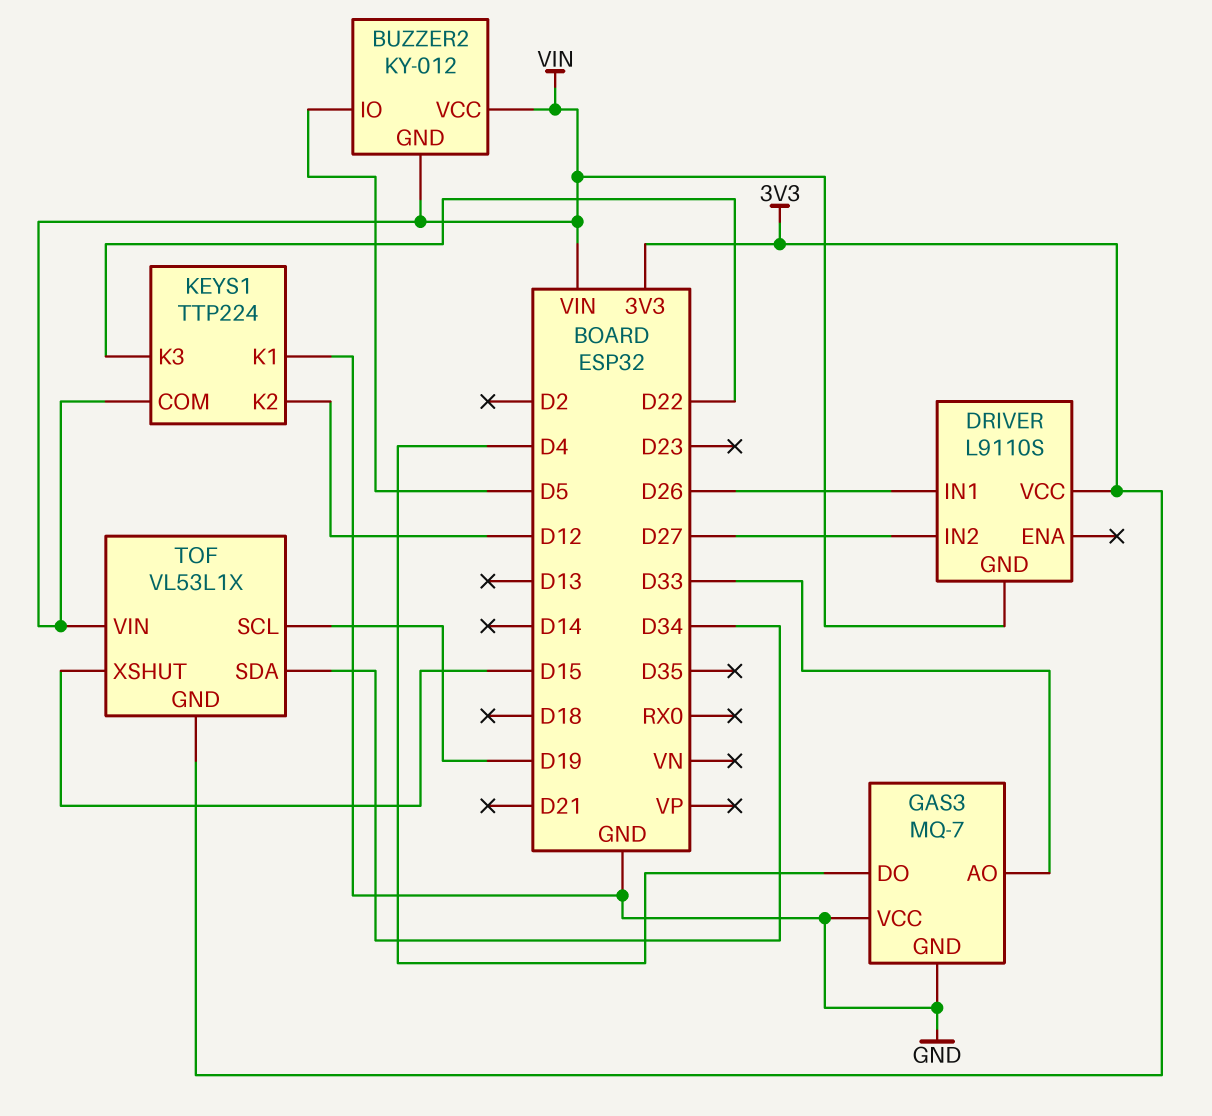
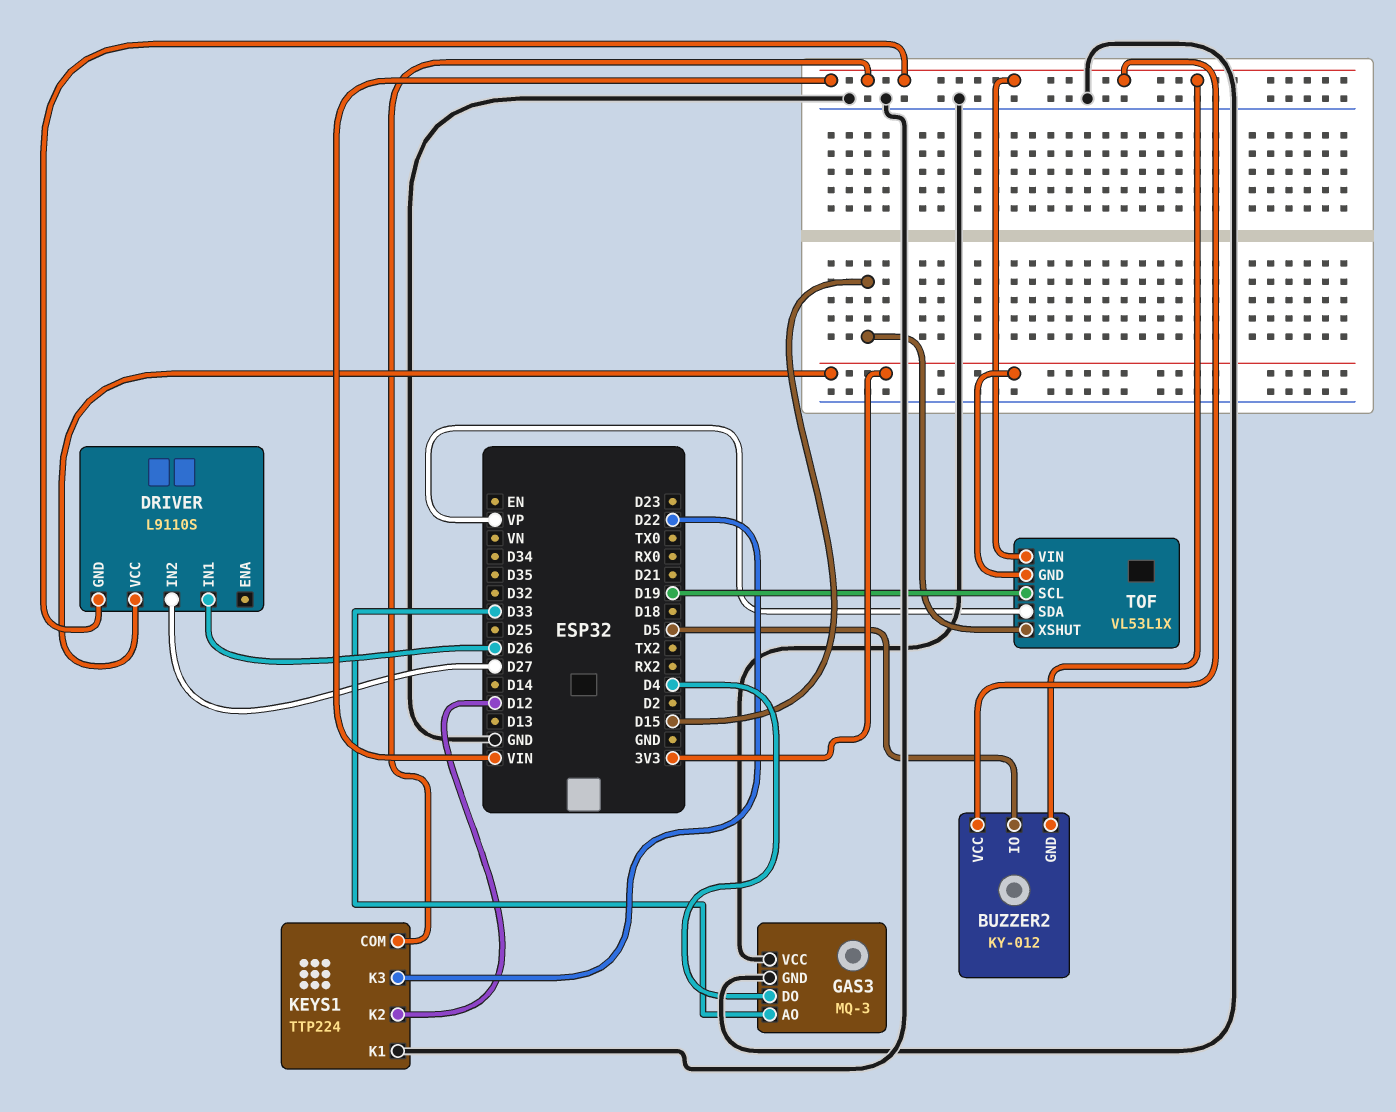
GAS3: MQ-7 -> MQ-3
TOF pin SDA: D34 -> VP

